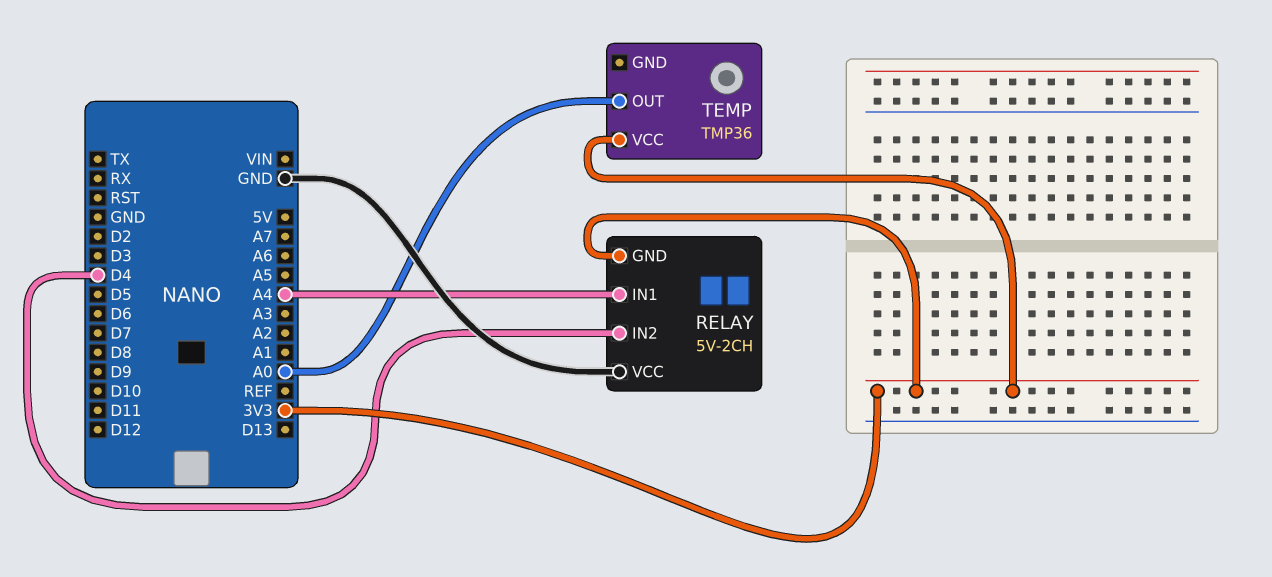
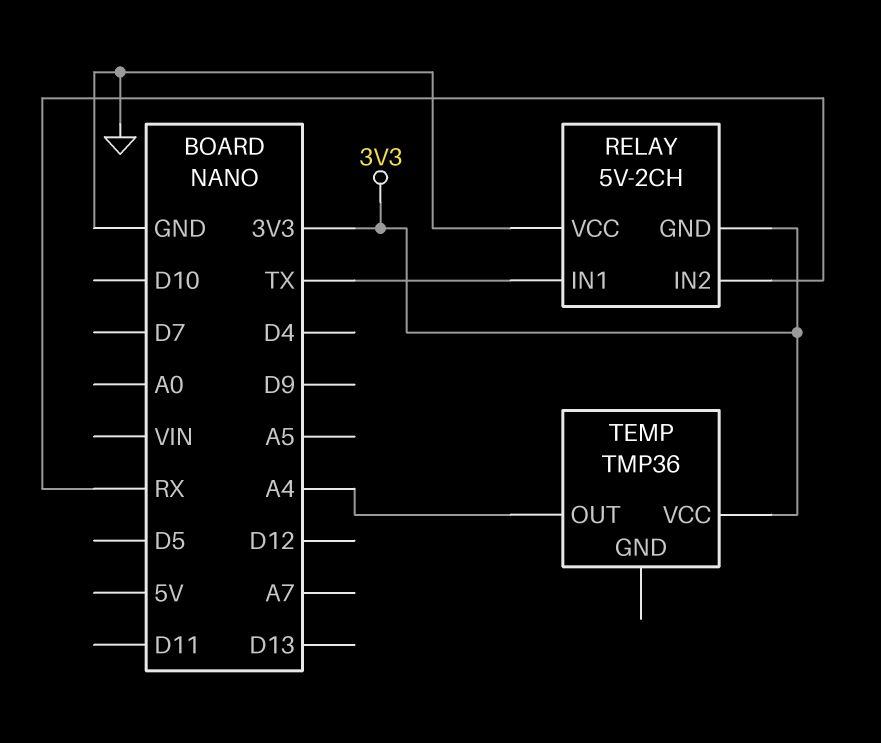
RELAY pin IN1: A4 -> TX
RELAY pin IN2: D4 -> RX
TEMP pin OUT: A0 -> A4

